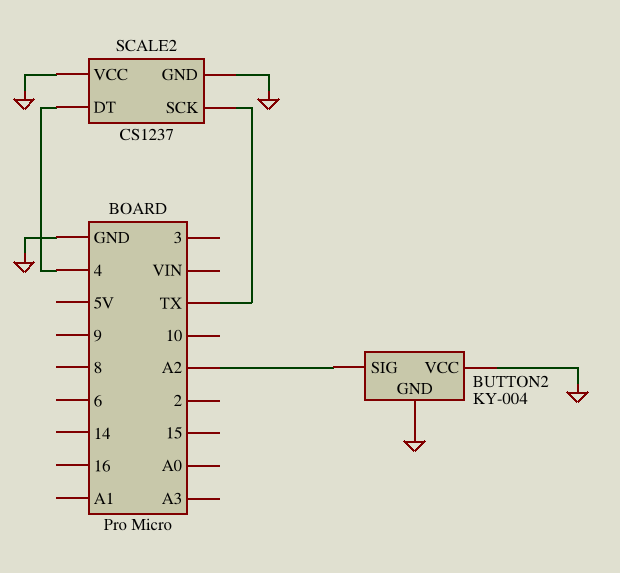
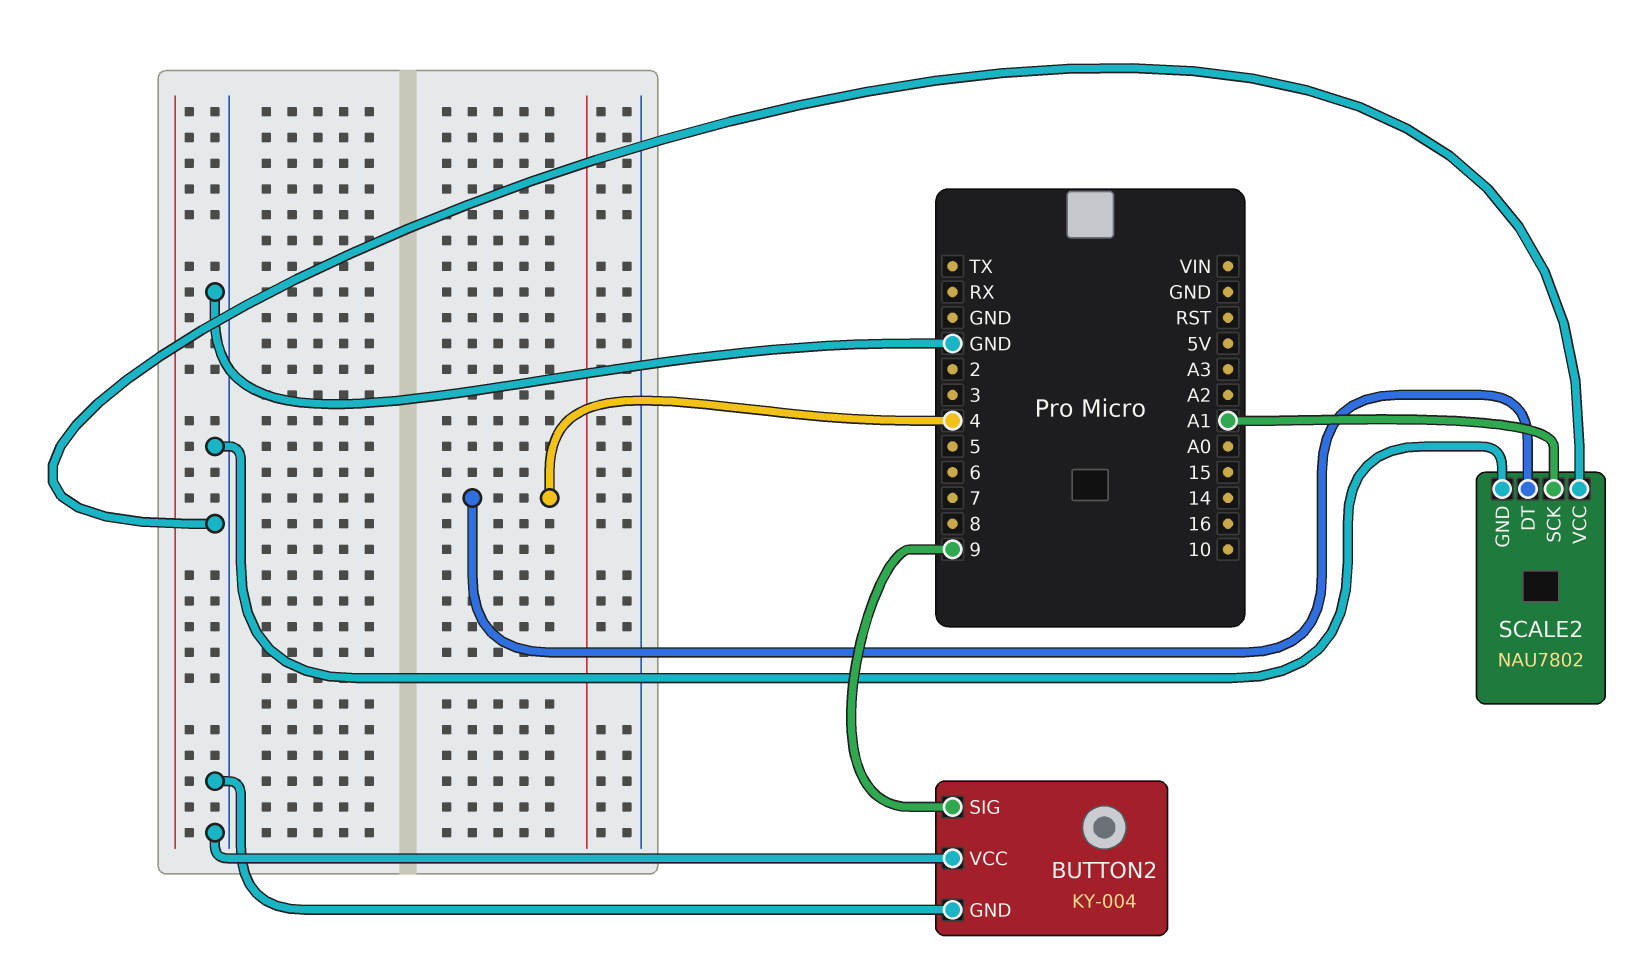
BUTTON2 pin SIG: A2 -> 9
SCALE2: CS1237 -> NAU7802
SCALE2 pin SCK: TX -> A1

